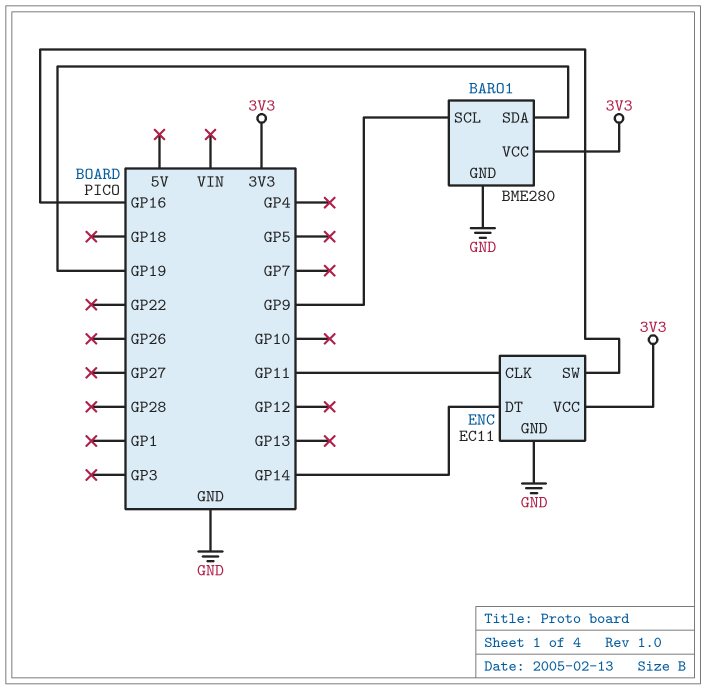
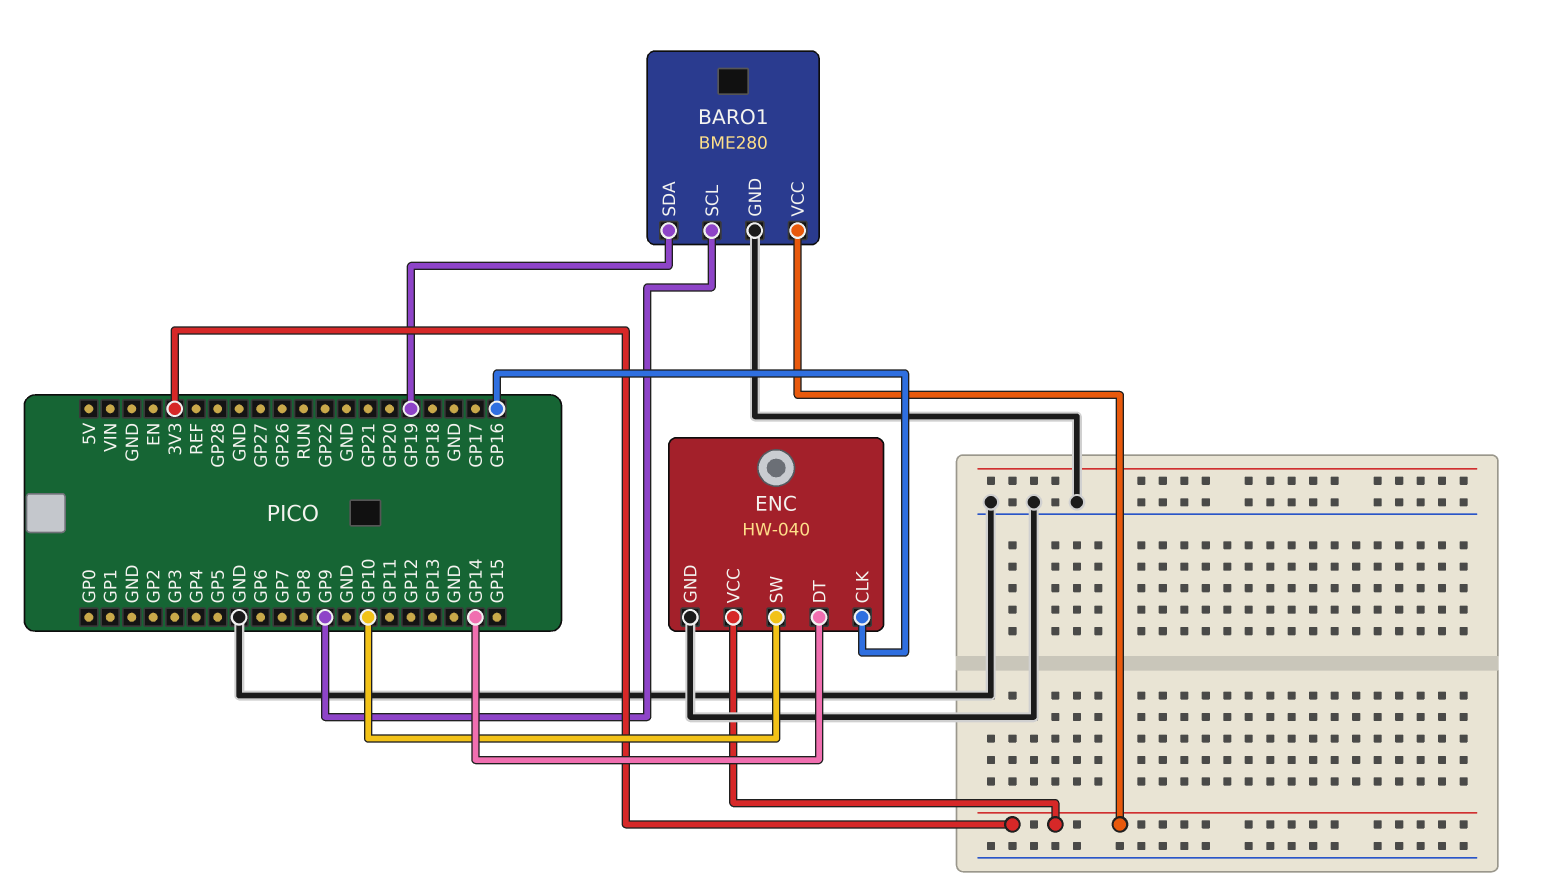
ENC: EC11 -> HW-040
ENC pin CLK: GP11 -> GP16
ENC pin SW: GP16 -> GP10

